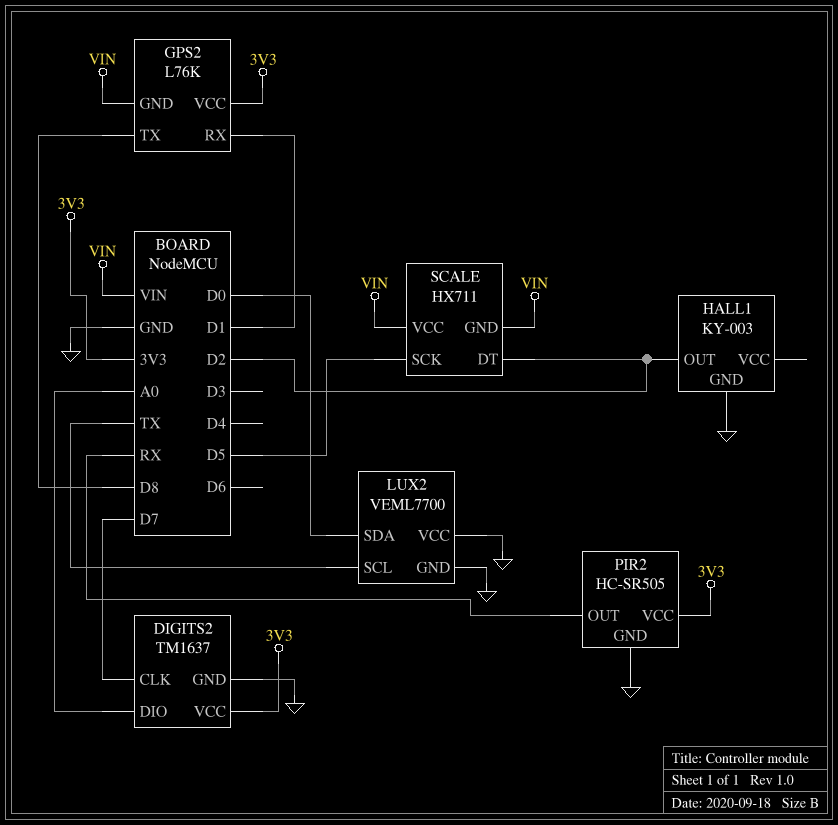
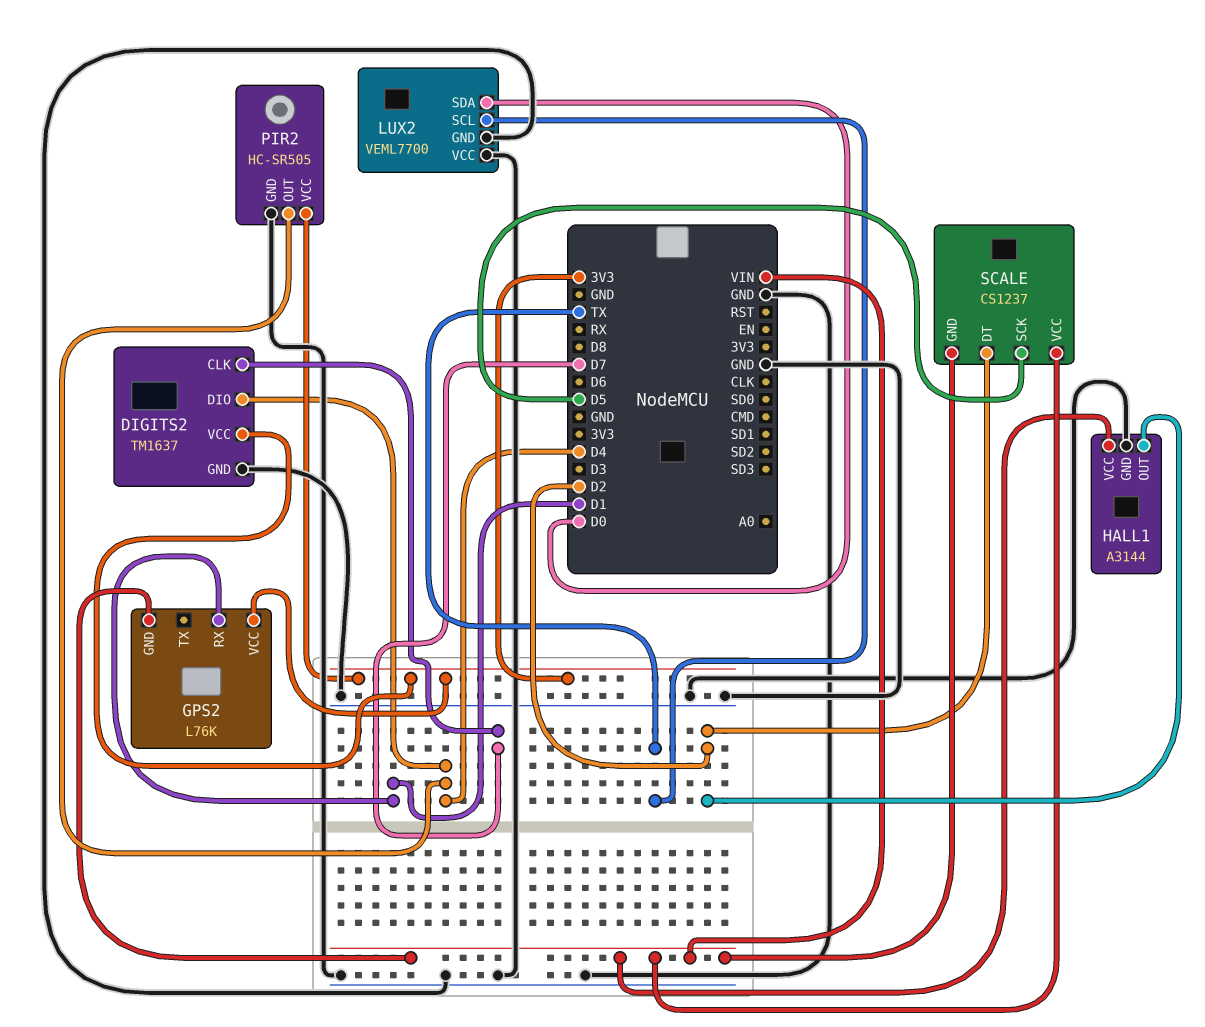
DIGITS2 pin DIO: A0 -> D4
GPS2 pin TX: D8 -> none
HALL1: KY-003 -> A3144
HALL1 pin VCC: none -> VIN
PIR2 pin OUT: RX -> D4
SCALE: HX711 -> CS1237

